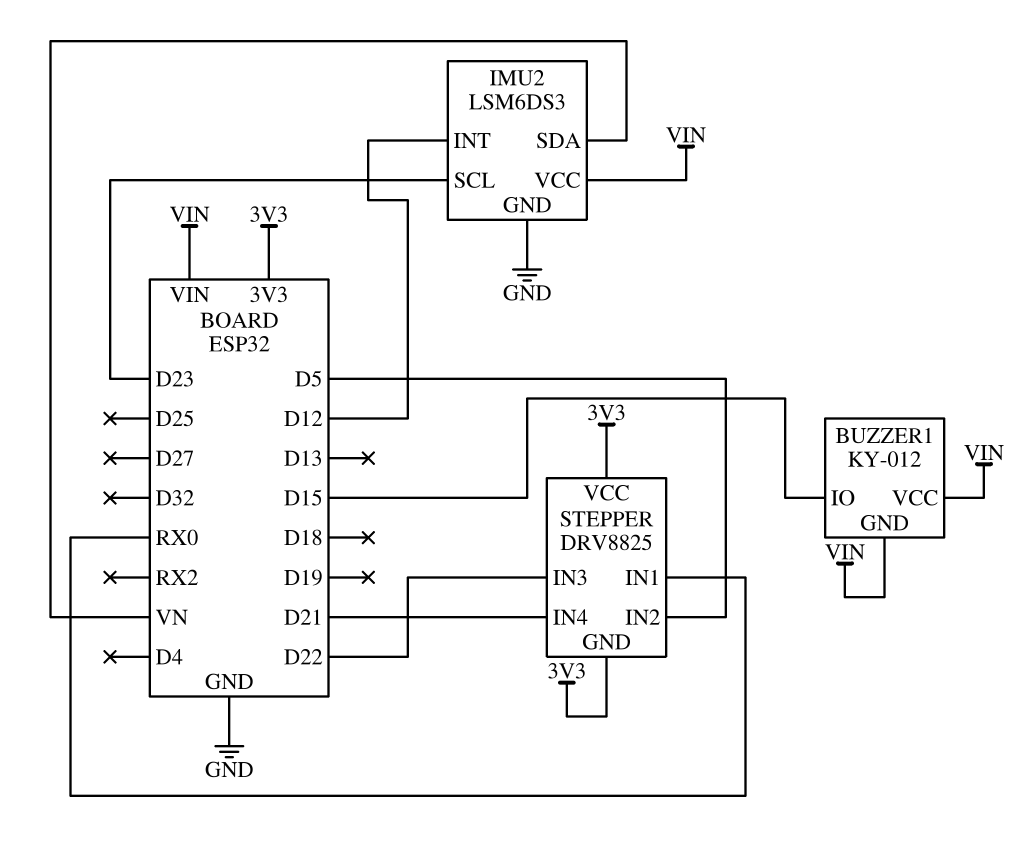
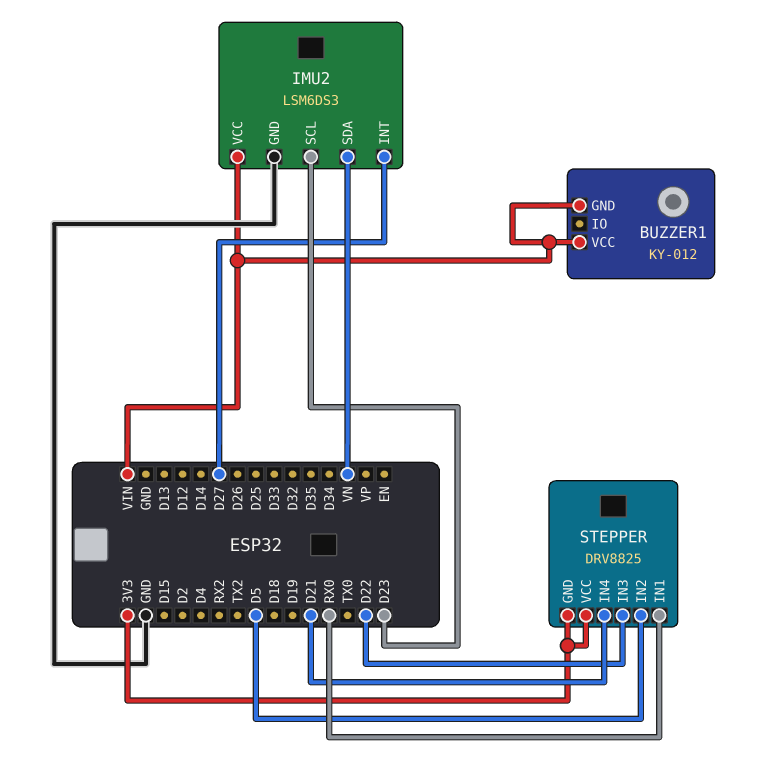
BUZZER1 pin IO: D15 -> none
IMU2 pin INT: D12 -> D27

